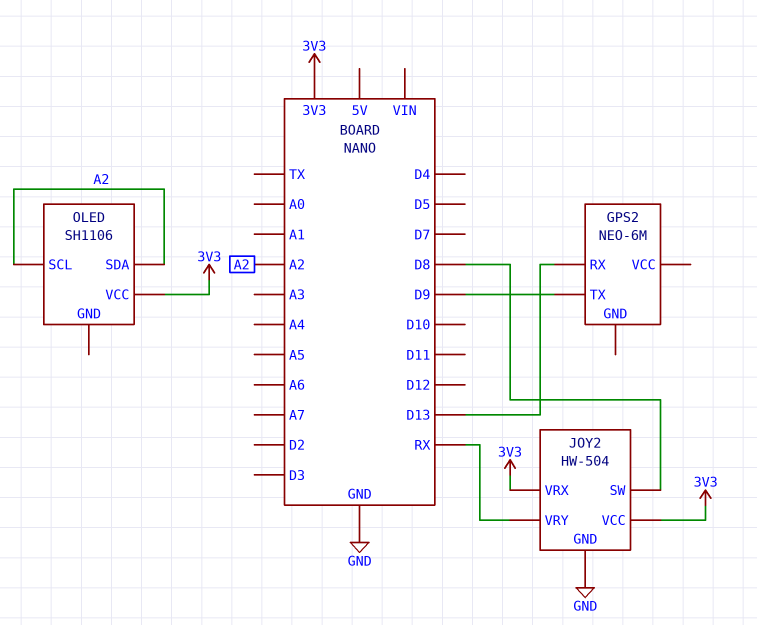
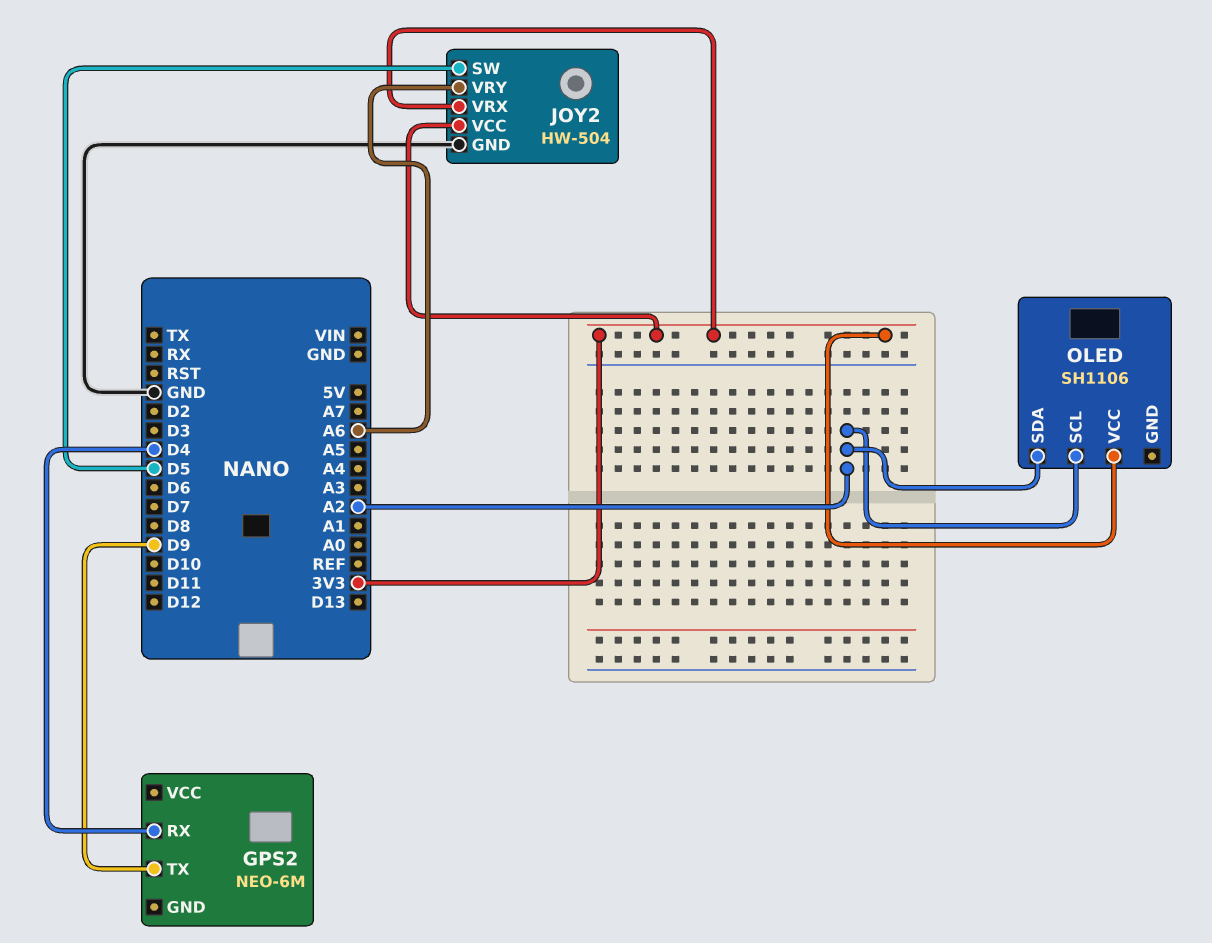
GPS2 pin RX: D13 -> D4
JOY2 pin SW: D8 -> D5
JOY2 pin VRY: RX -> A6

